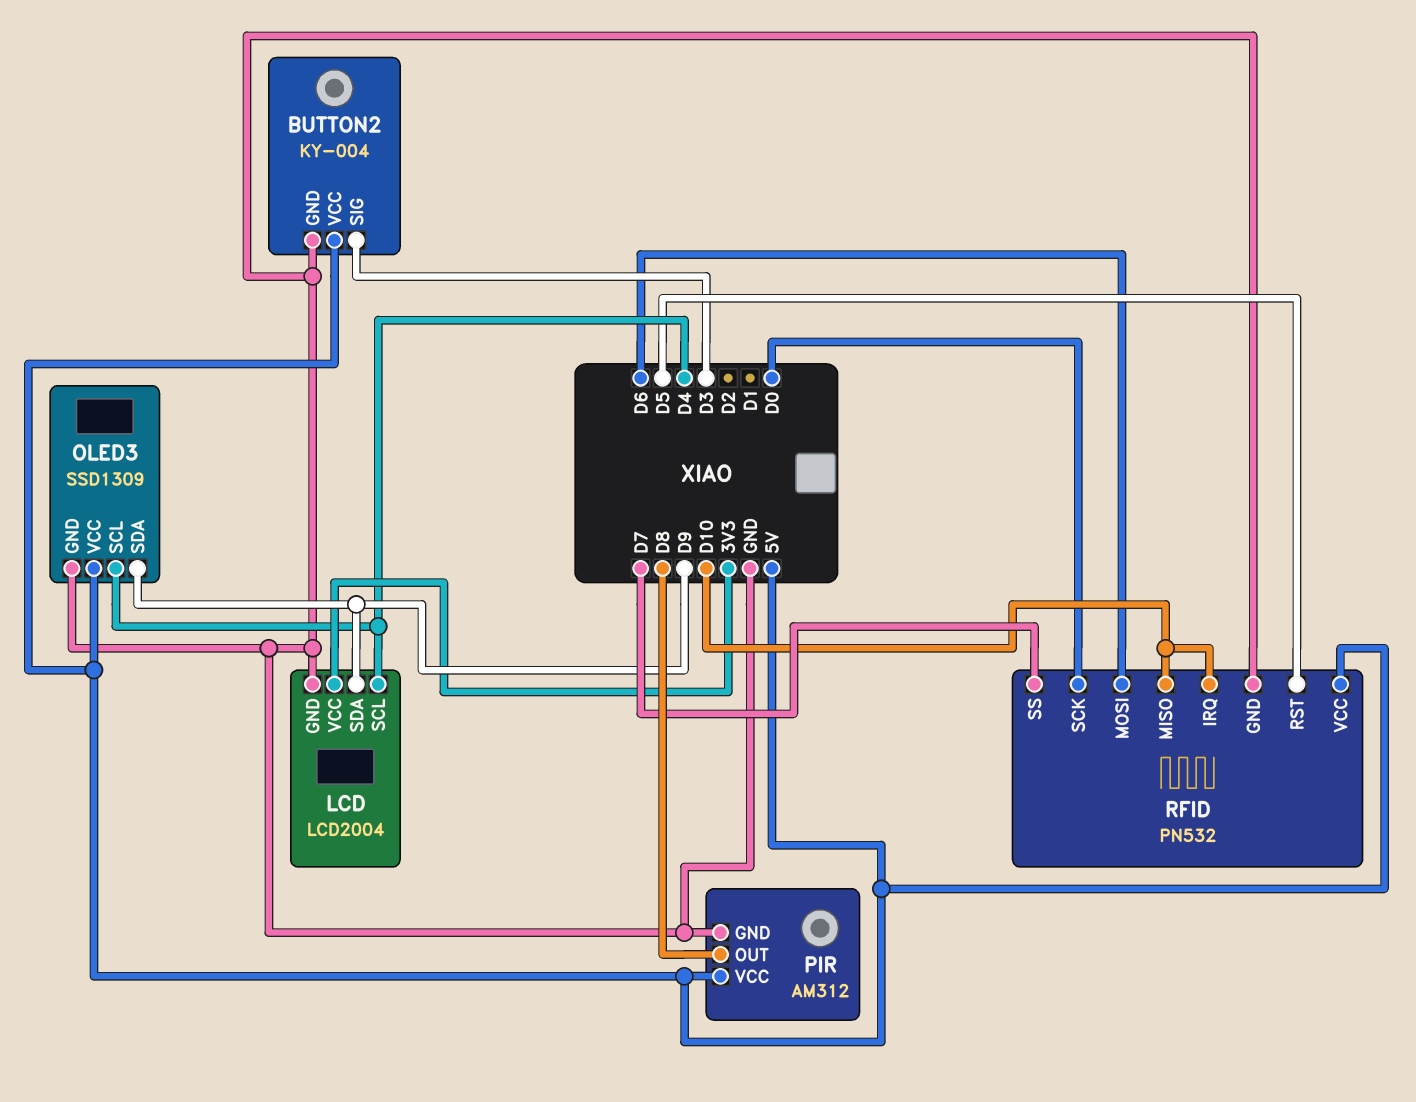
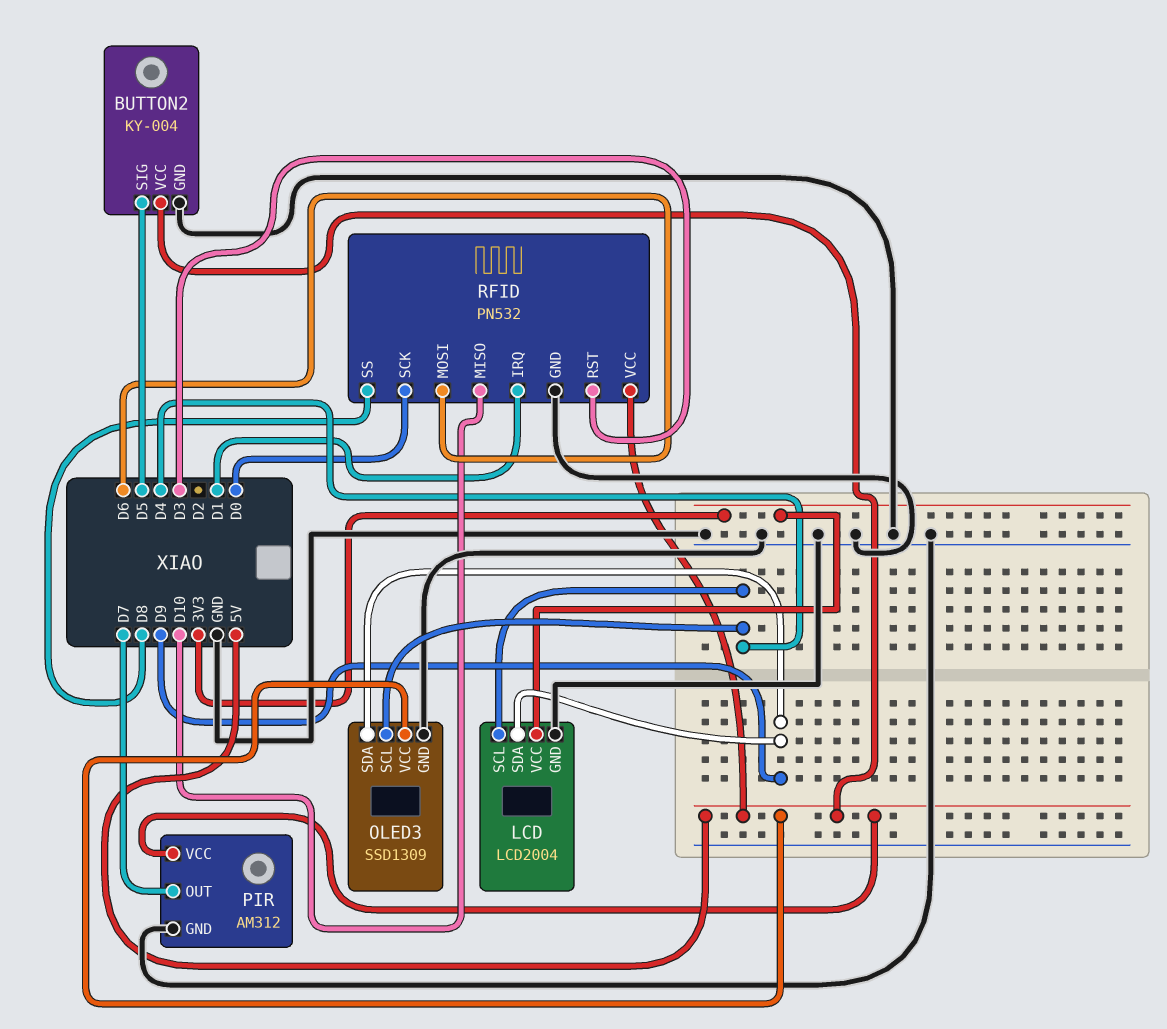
BUTTON2 pin SIG: D3 -> D5
PIR pin OUT: D8 -> D7
RFID pin IRQ: D10 -> D1
RFID pin RST: D5 -> D3
RFID pin SS: D7 -> D8

